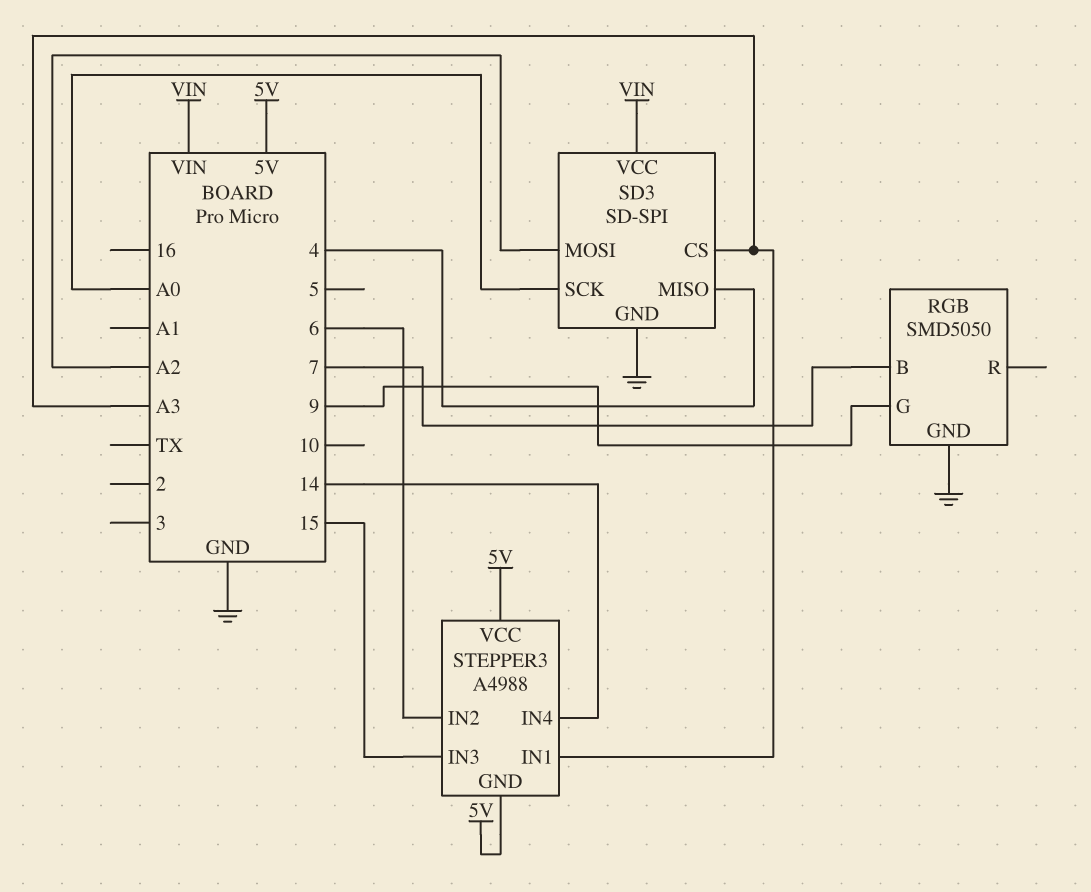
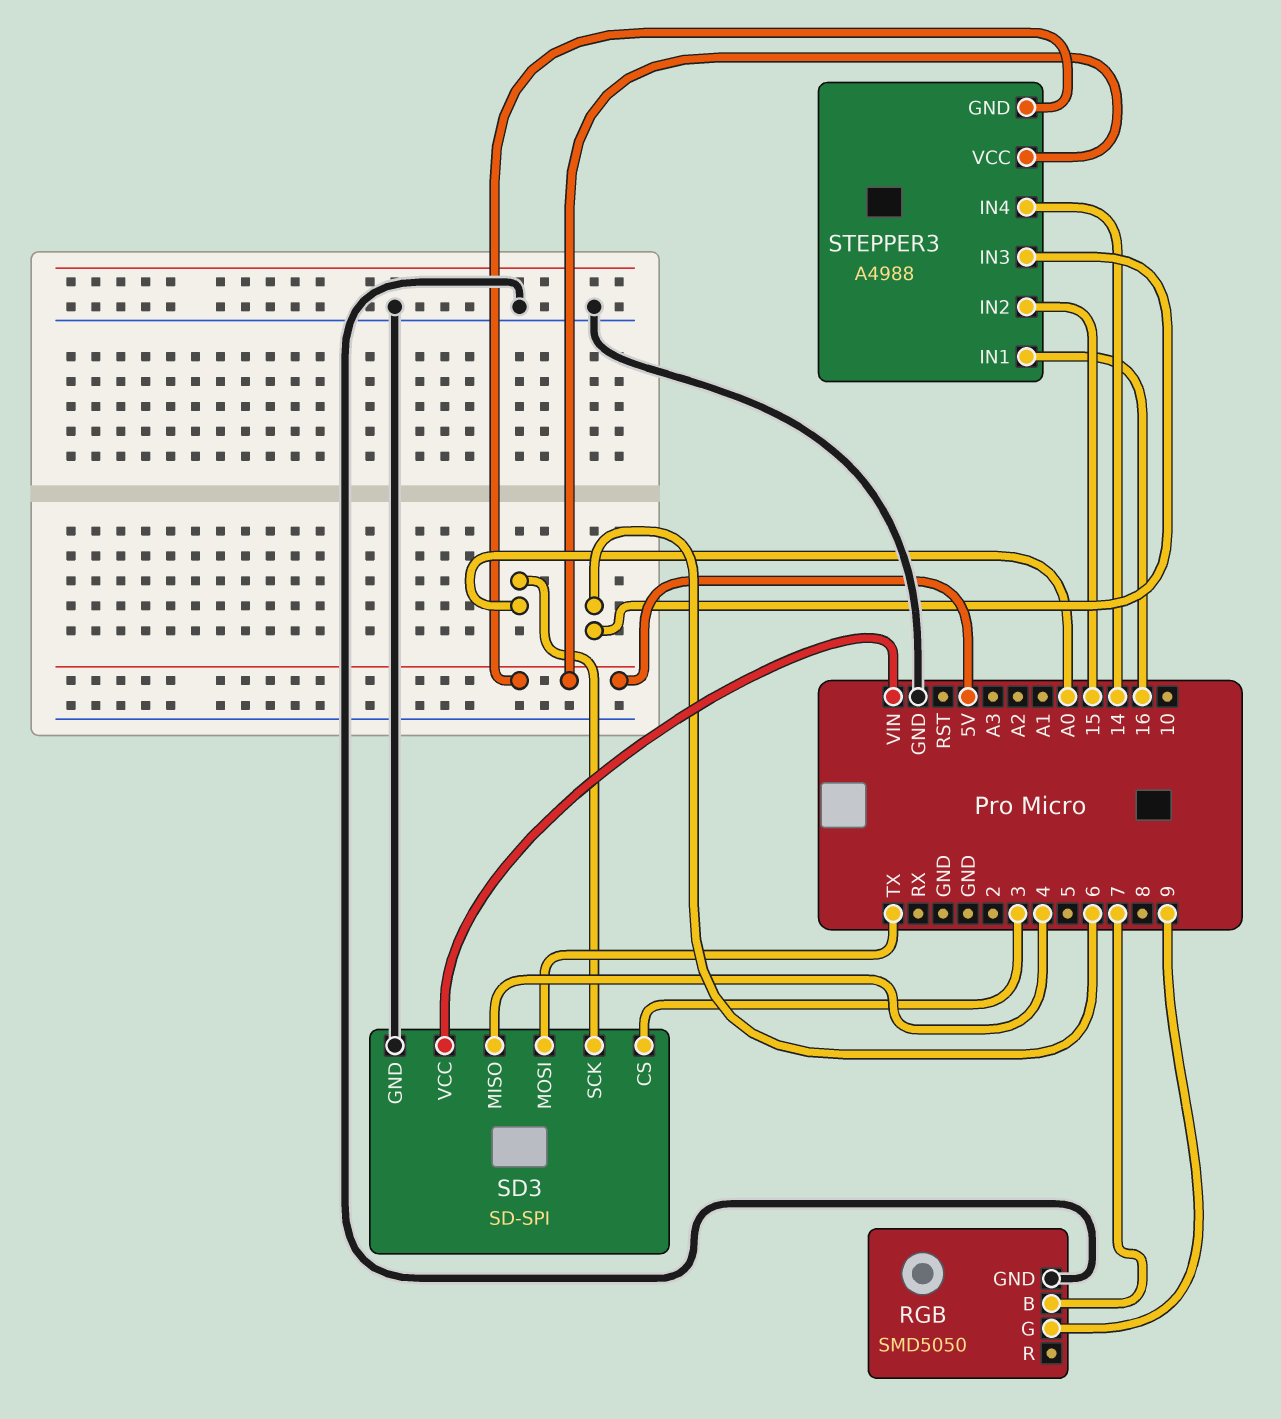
SD3 pin CS: A3 -> 3
SD3 pin MOSI: A2 -> TX
STEPPER3 pin IN1: A3 -> 16
STEPPER3 pin IN2: 6 -> 15
STEPPER3 pin IN3: 15 -> 6

